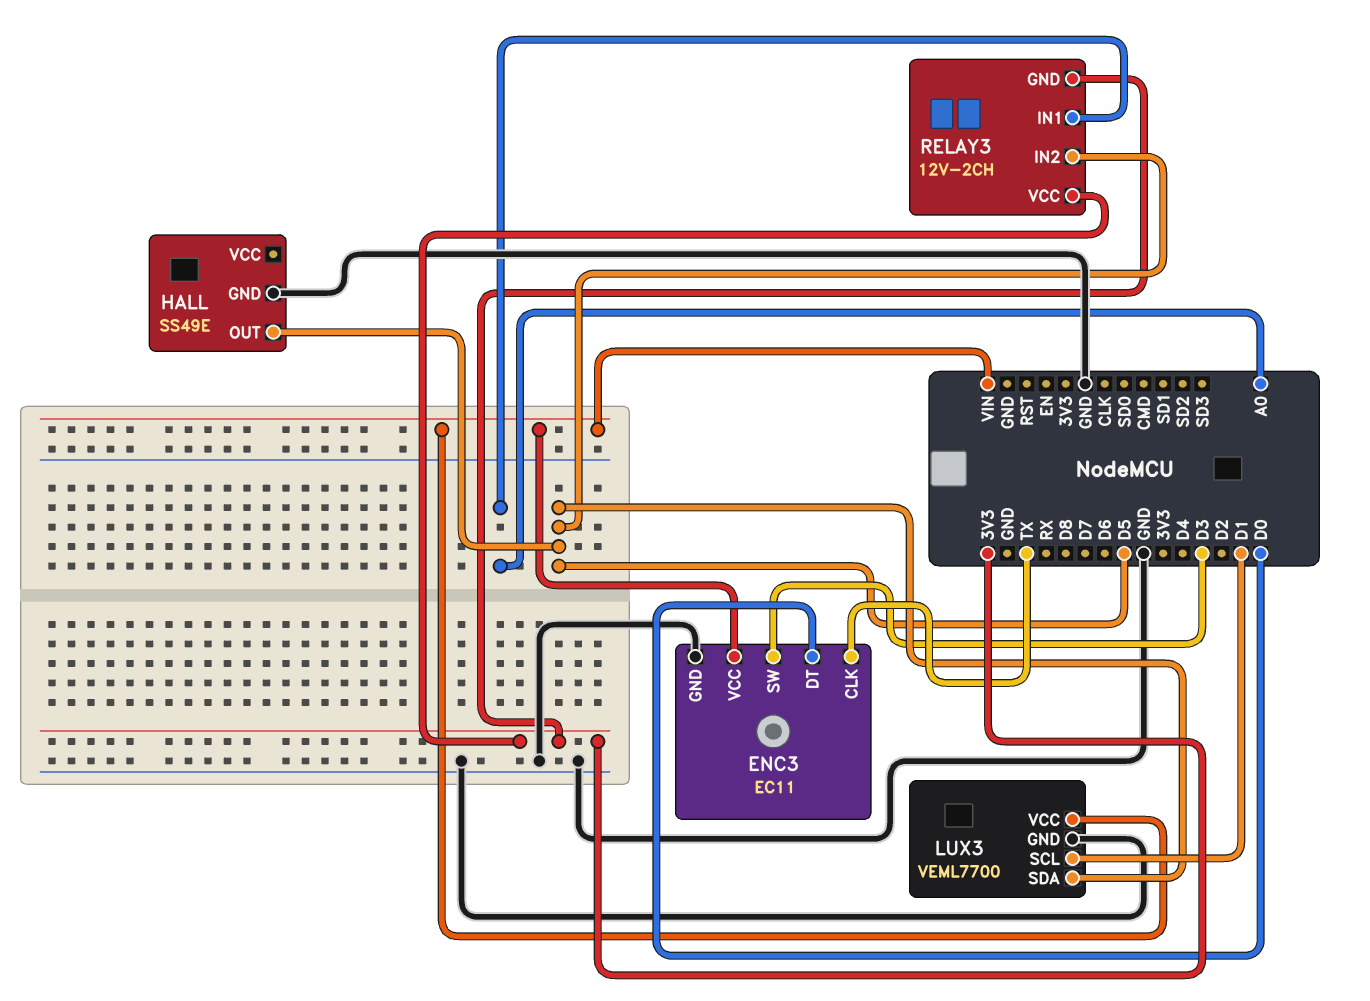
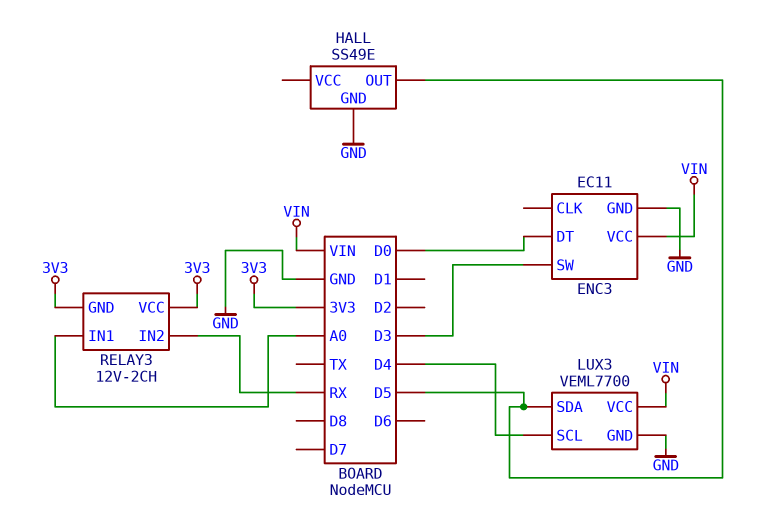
ENC3 pin CLK: TX -> none
LUX3 pin SCL: D1 -> D4
RELAY3 pin IN2: D5 -> RX

